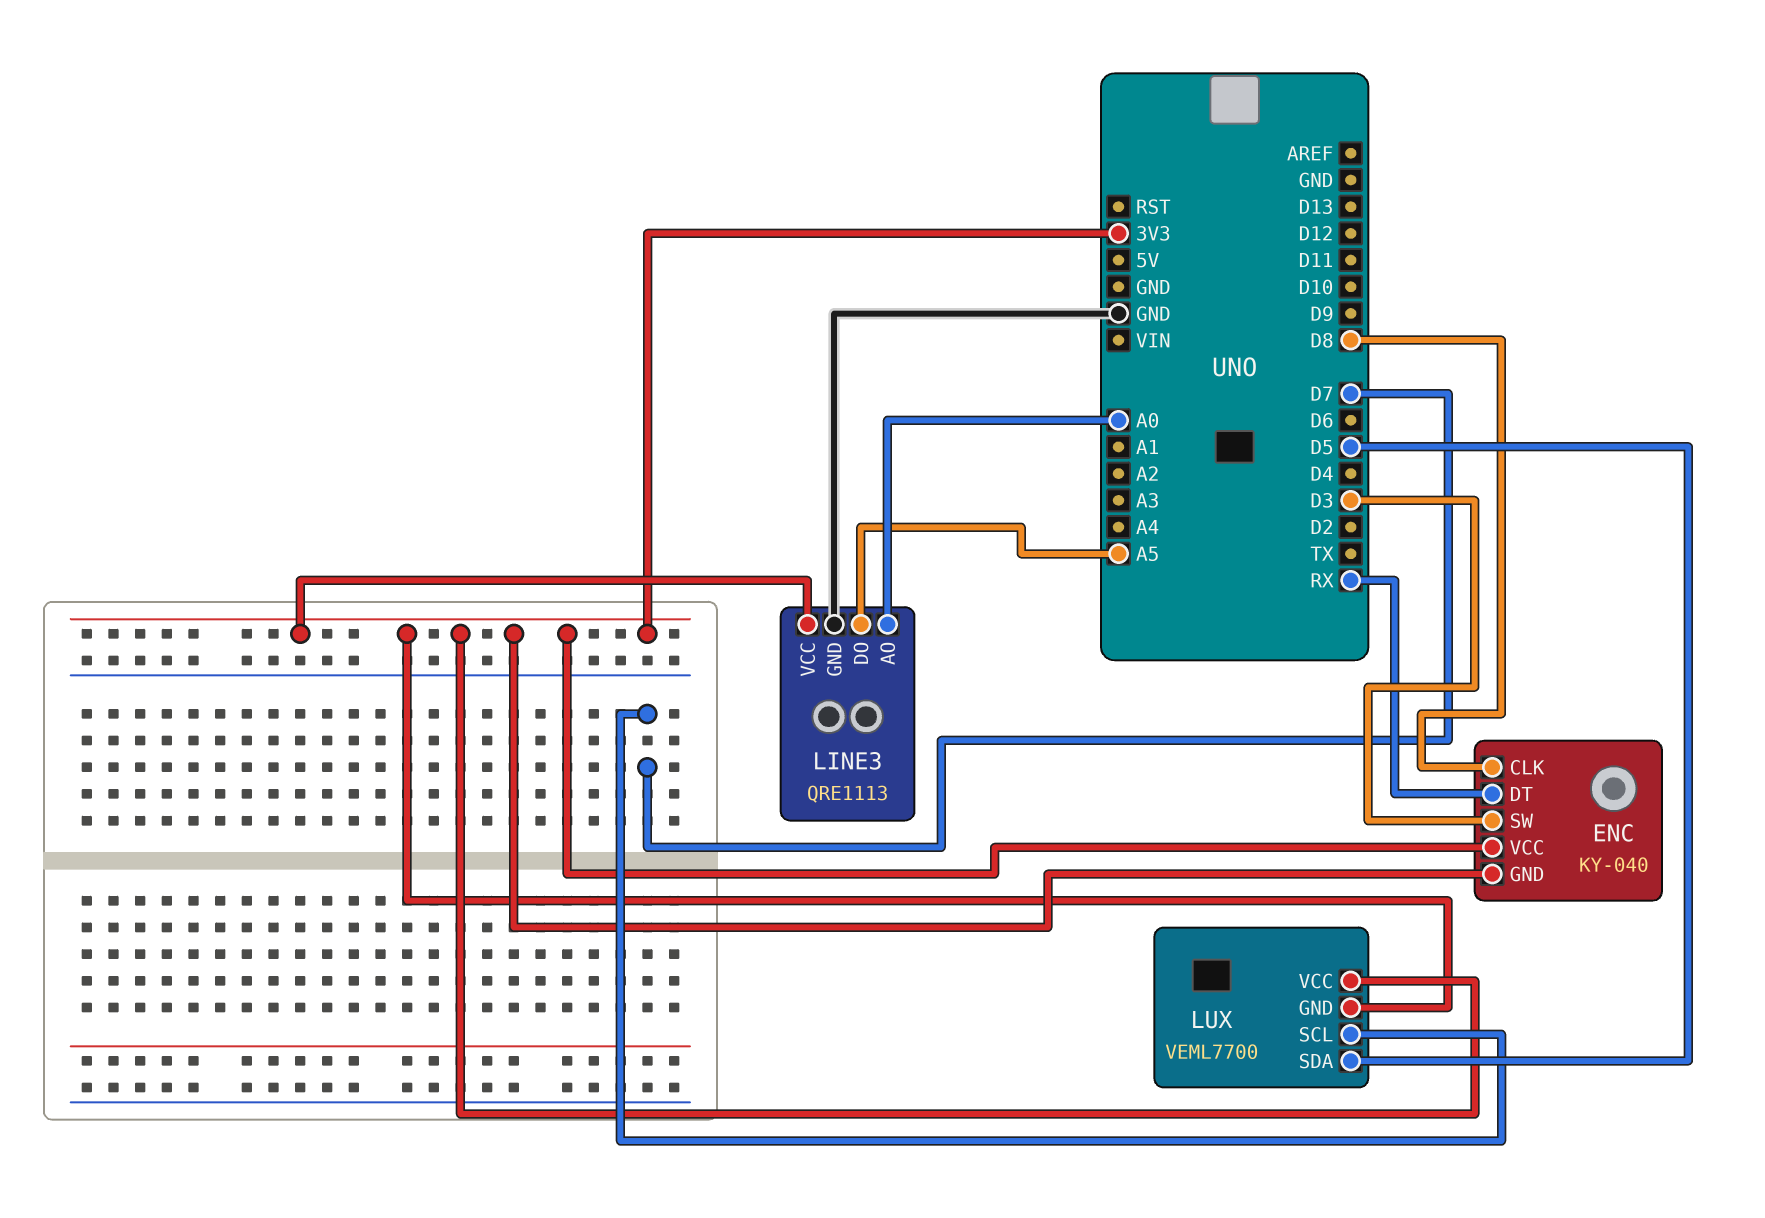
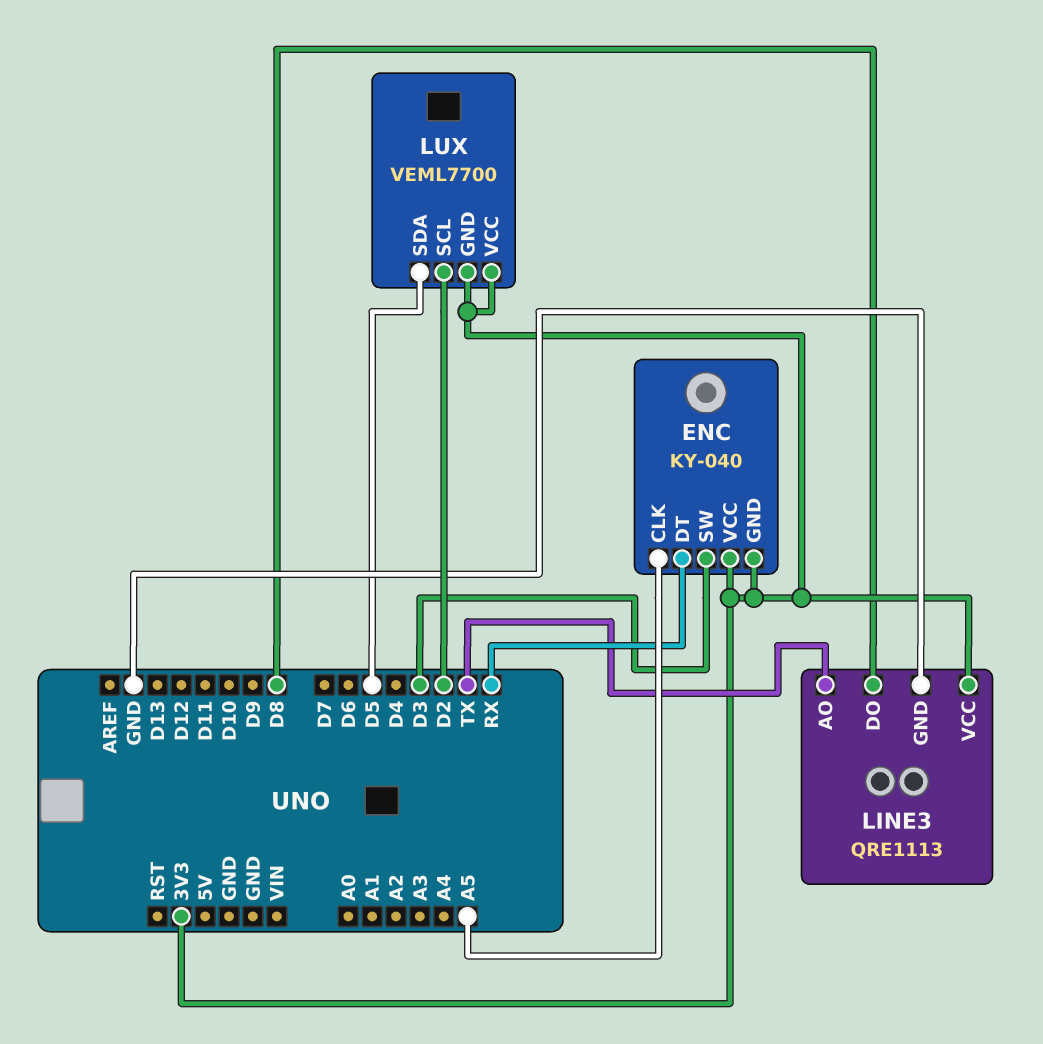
ENC pin CLK: D8 -> A5
LINE3 pin AO: A0 -> TX
LINE3 pin DO: A5 -> D8
LUX pin SCL: D7 -> D2

